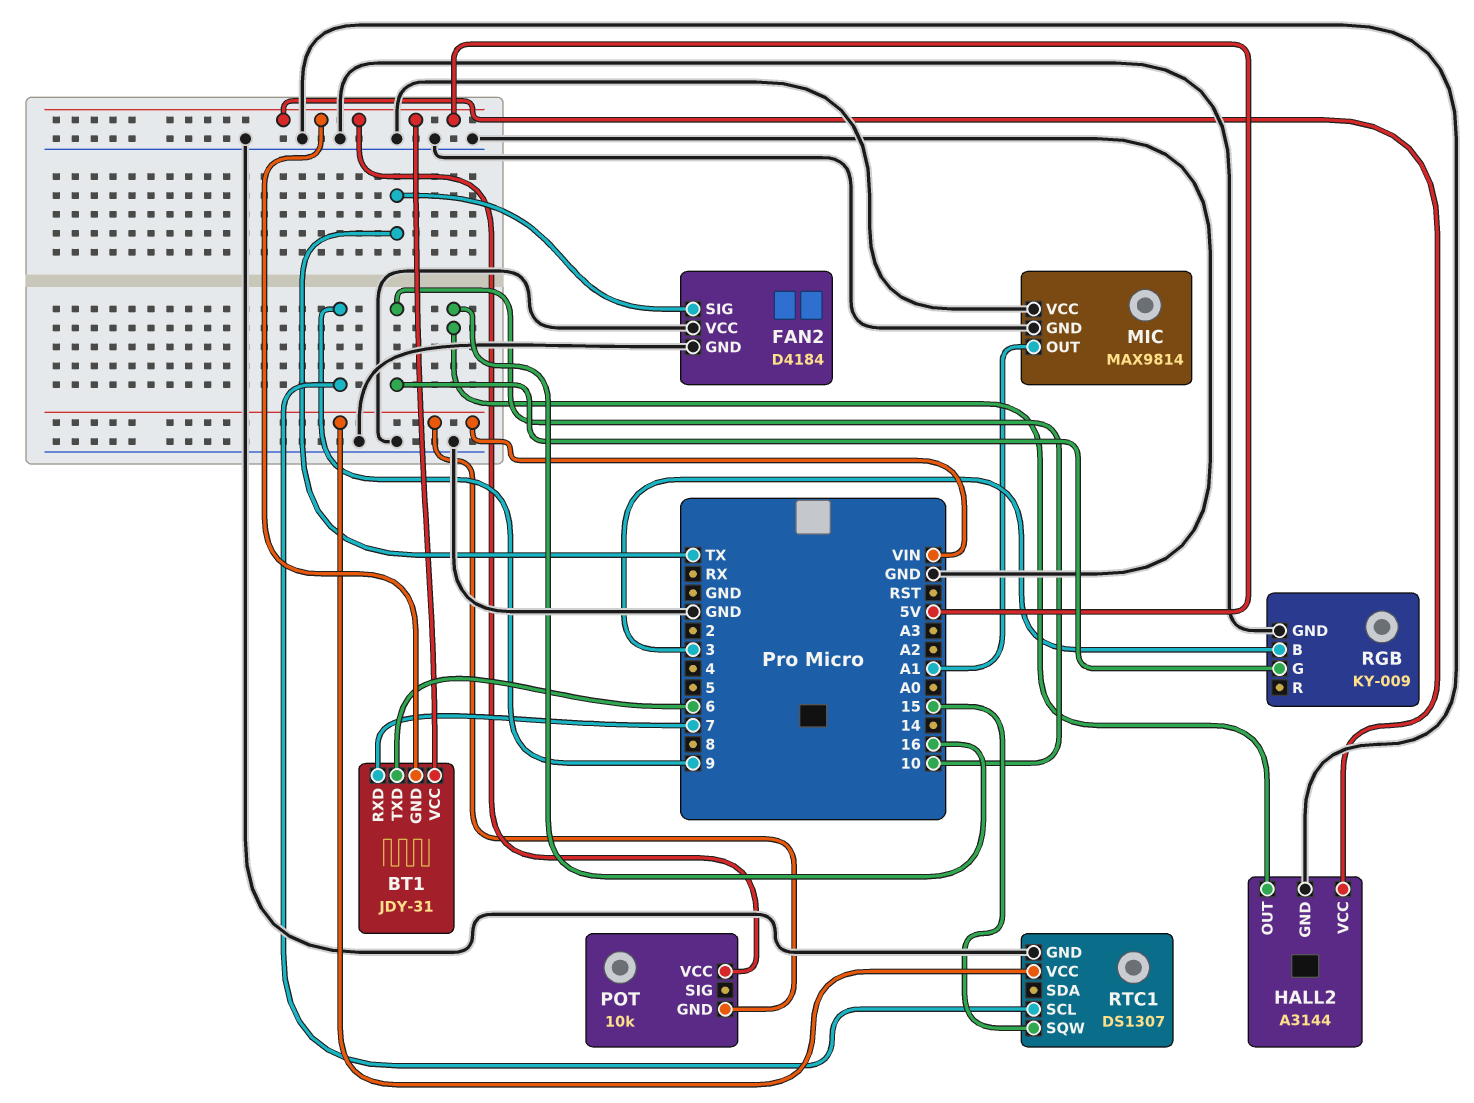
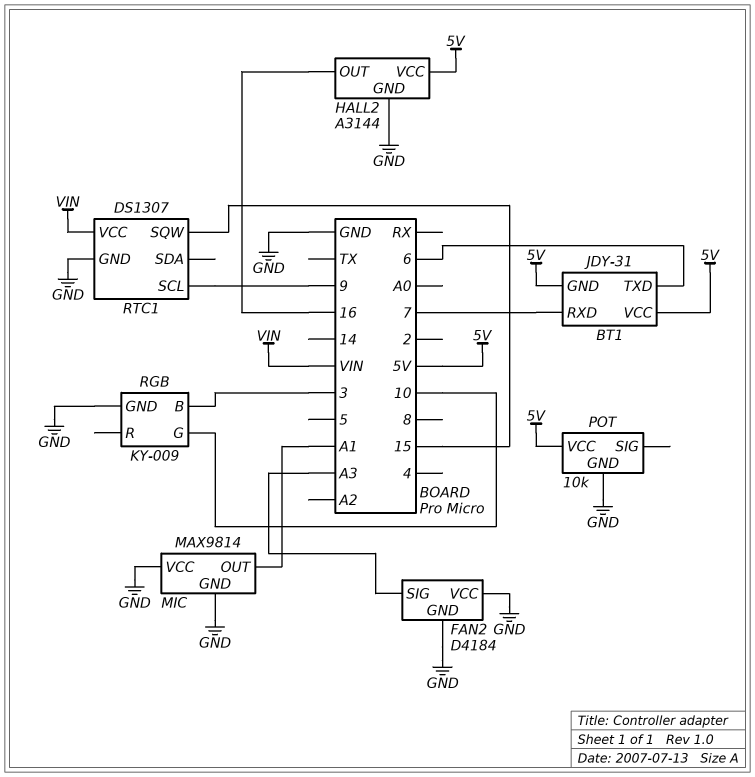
FAN2 pin SIG: TX -> A3
POT pin GND: VIN -> GND

